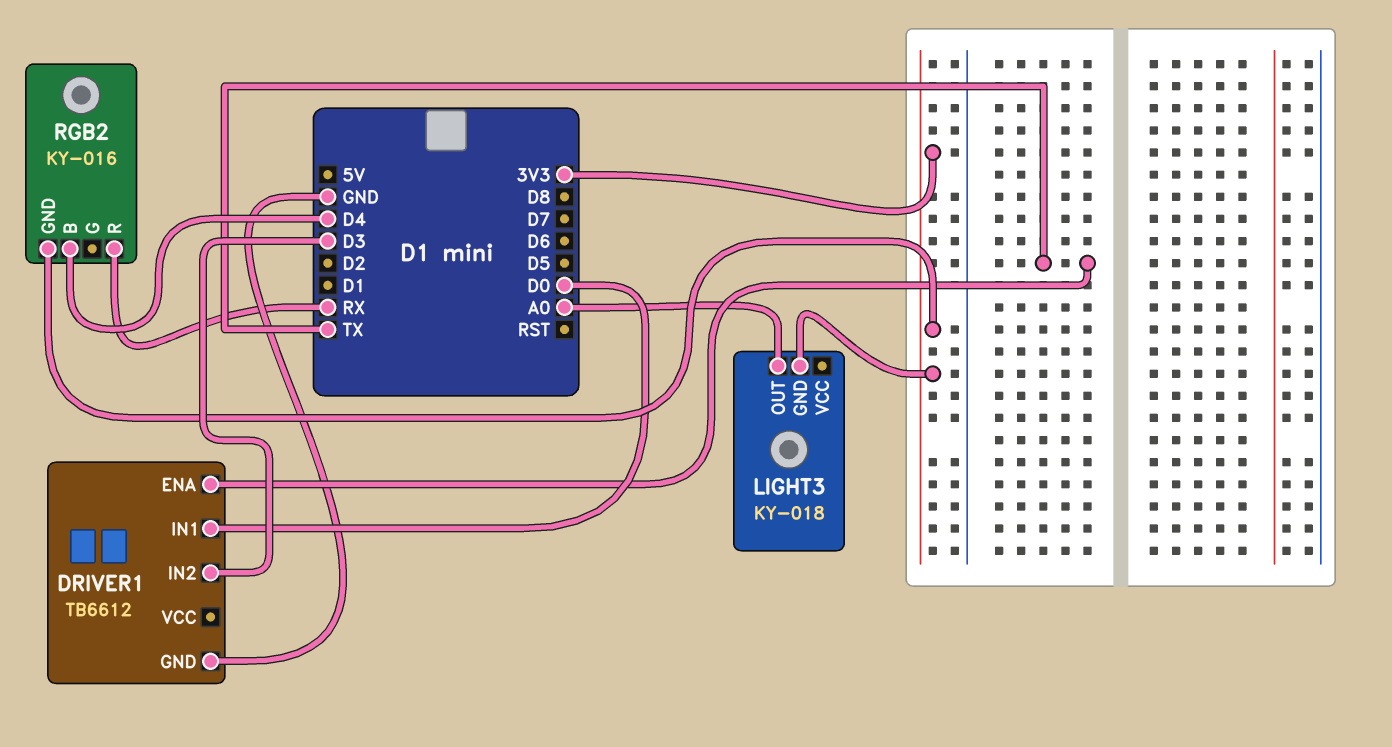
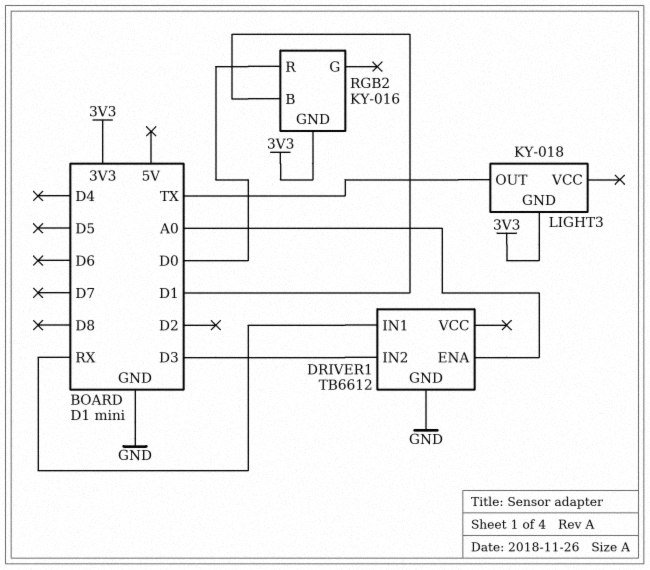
DRIVER1 pin ENA: TX -> A0
DRIVER1 pin IN1: D0 -> RX
LIGHT3 pin OUT: A0 -> TX
RGB2 pin B: D4 -> D1
RGB2 pin R: RX -> D0

